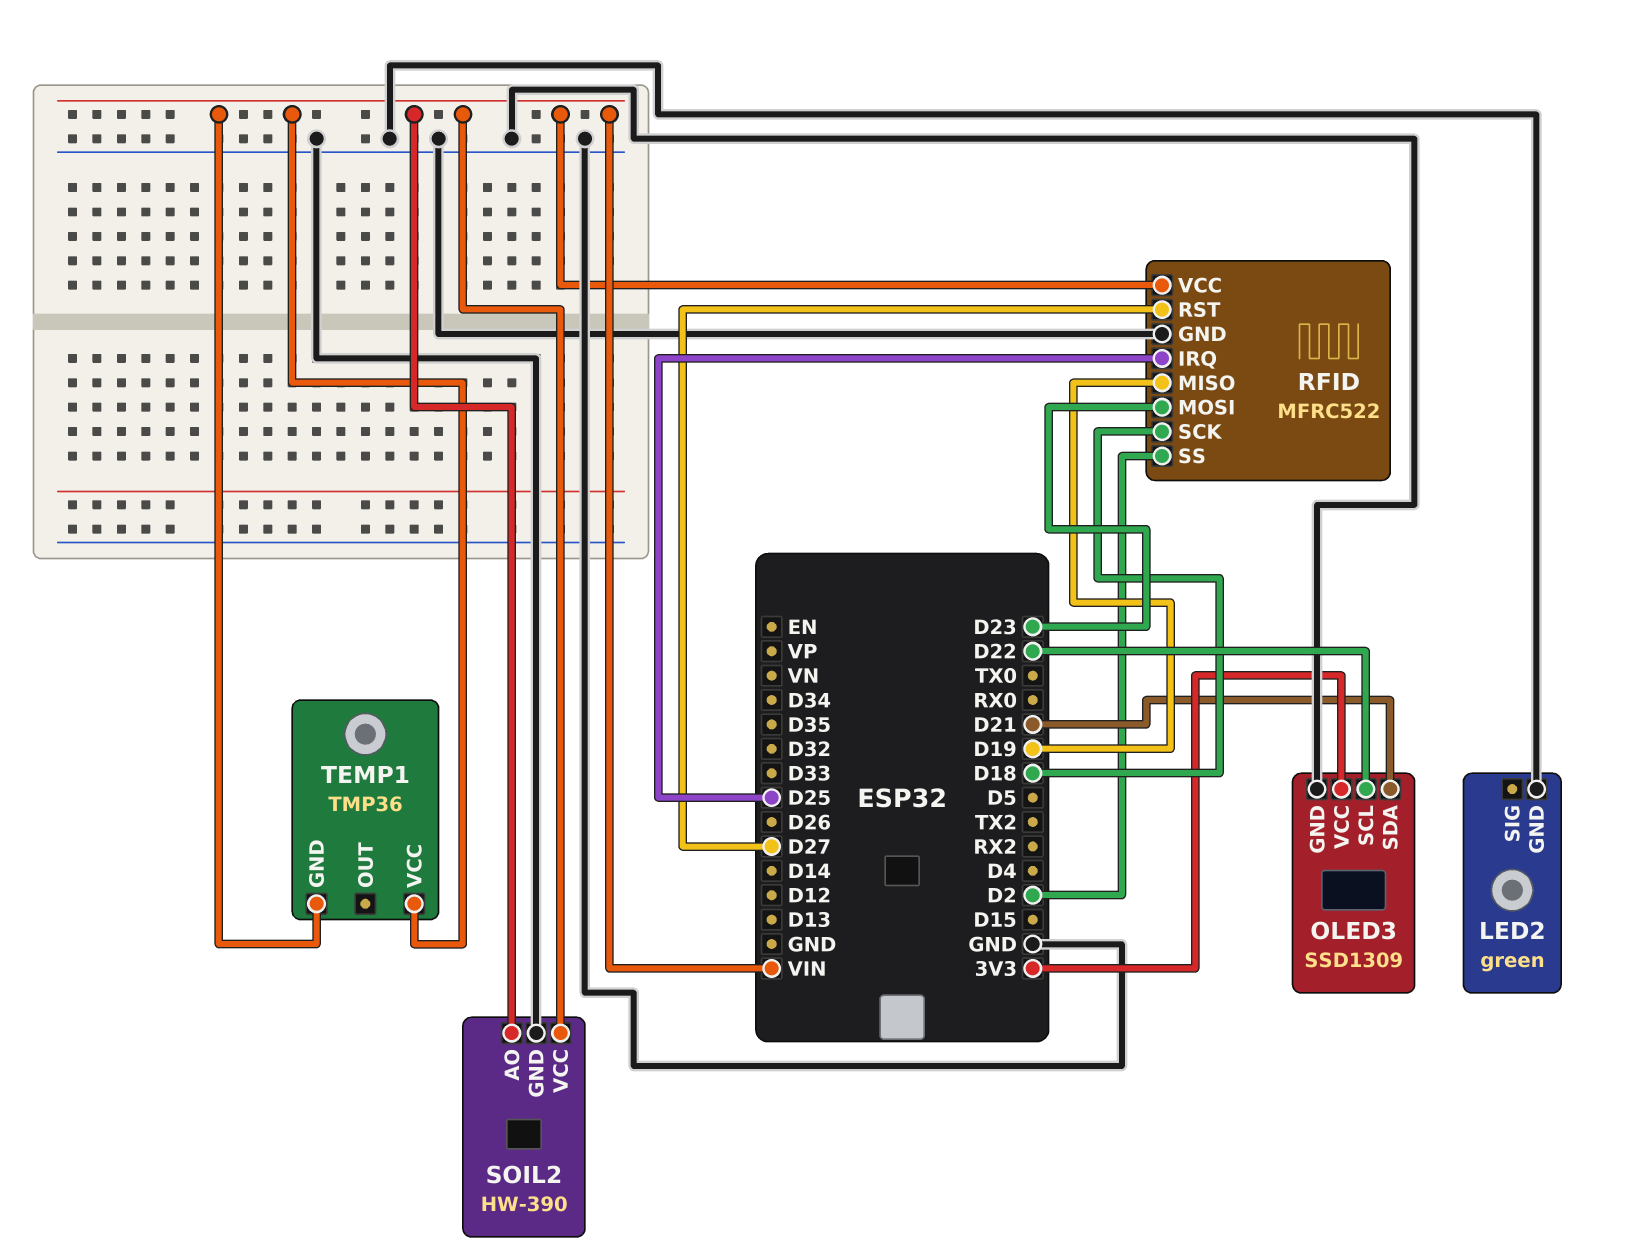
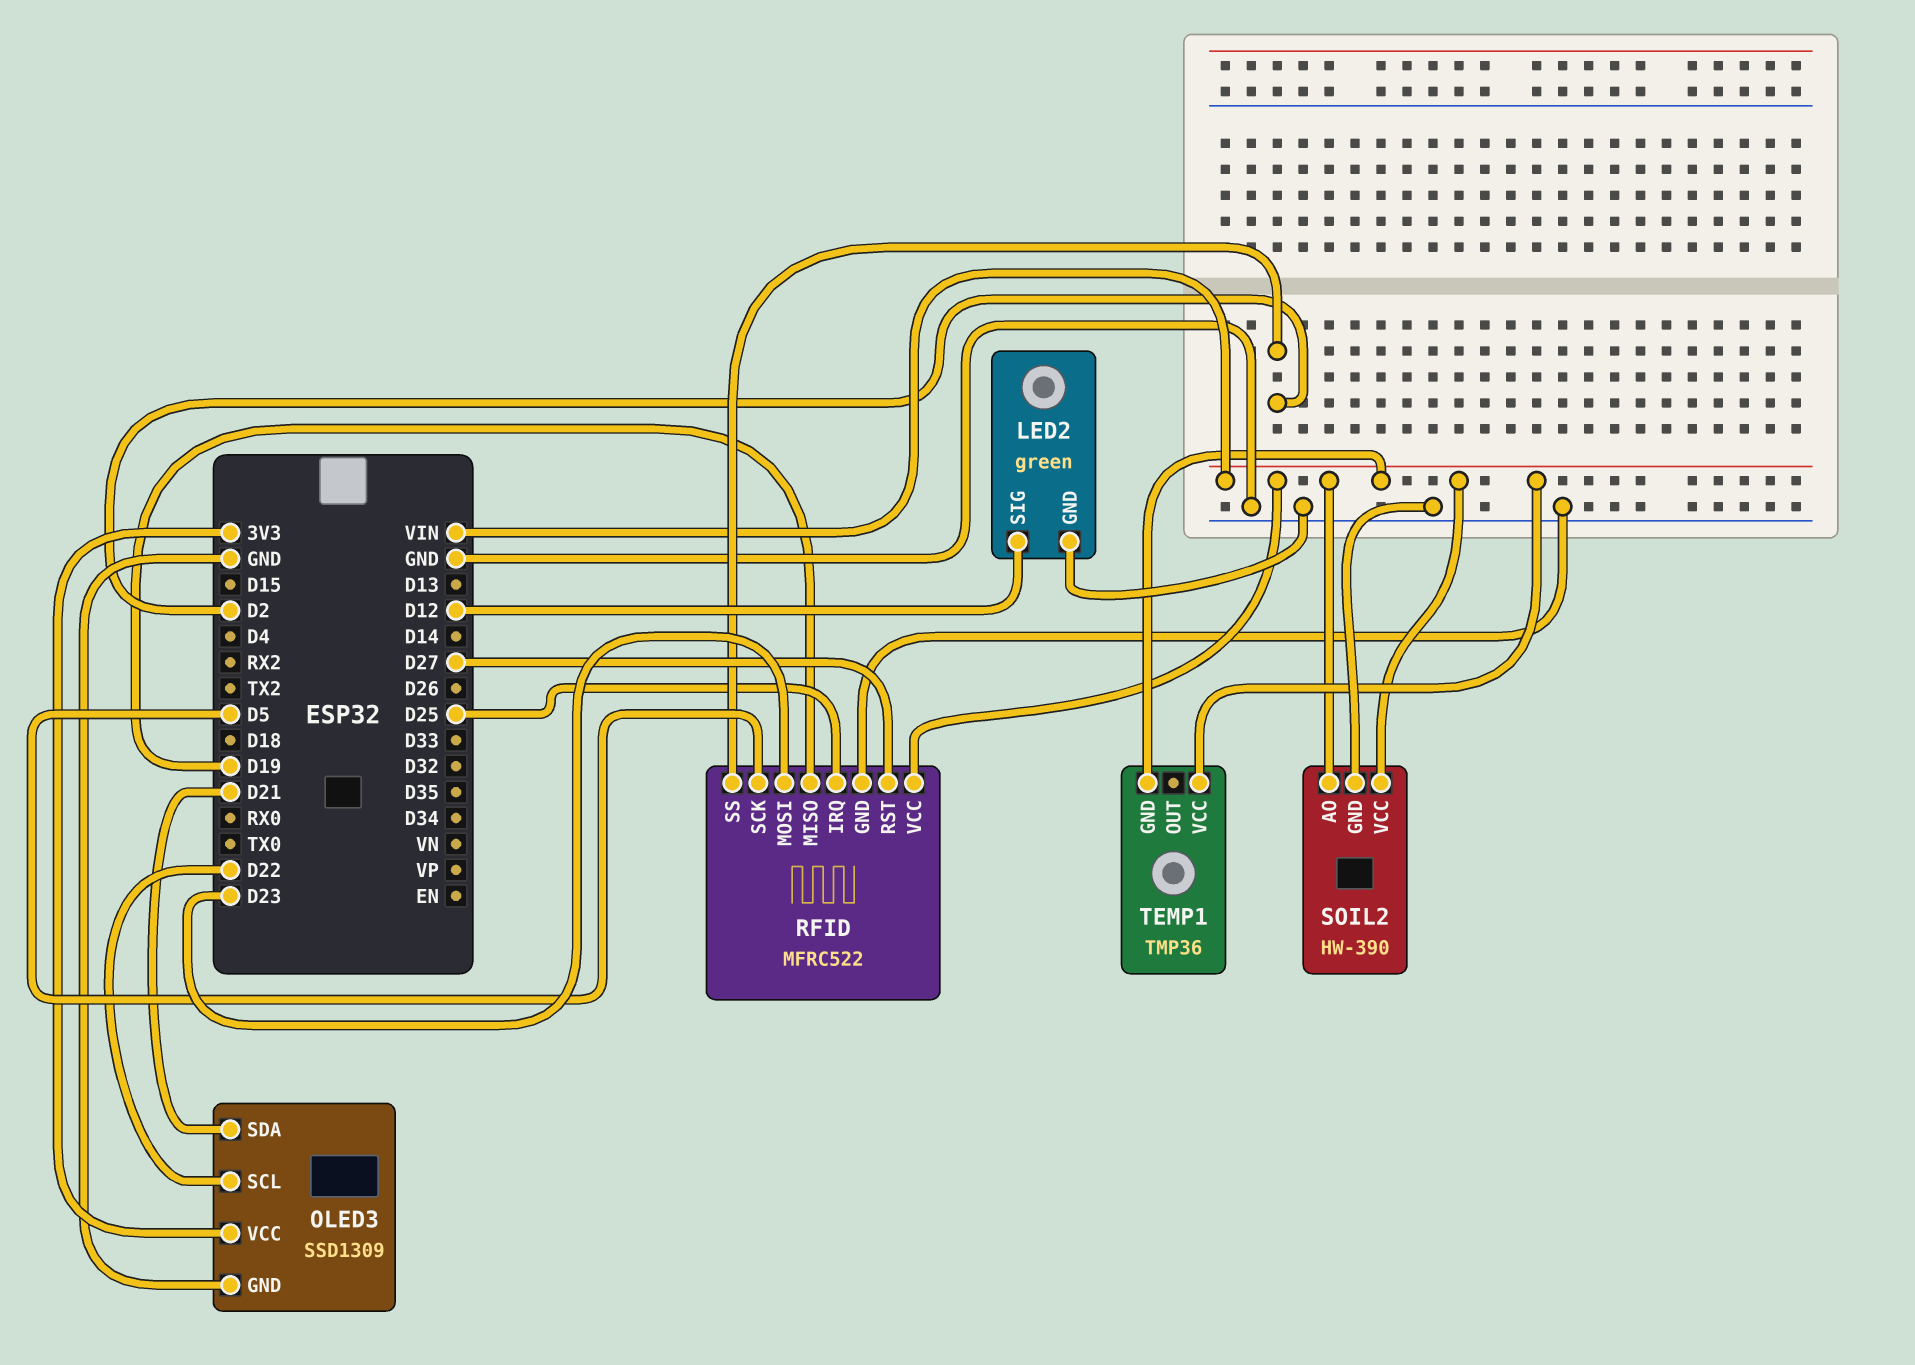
LED2 pin SIG: none -> D12
RFID pin SCK: D18 -> D5

